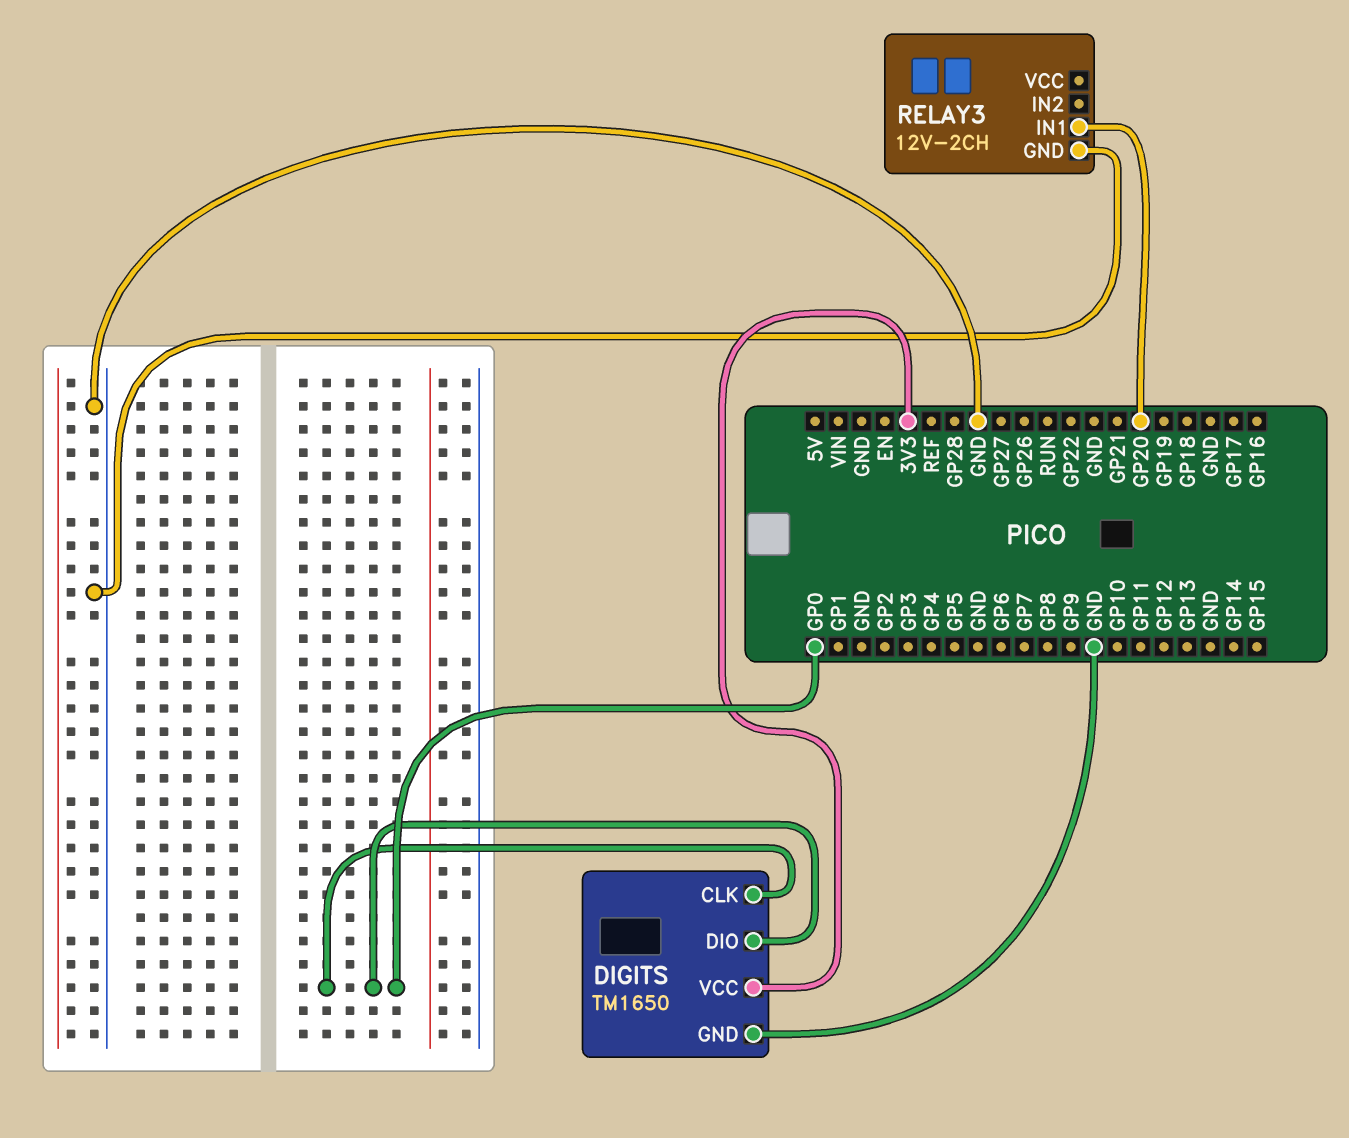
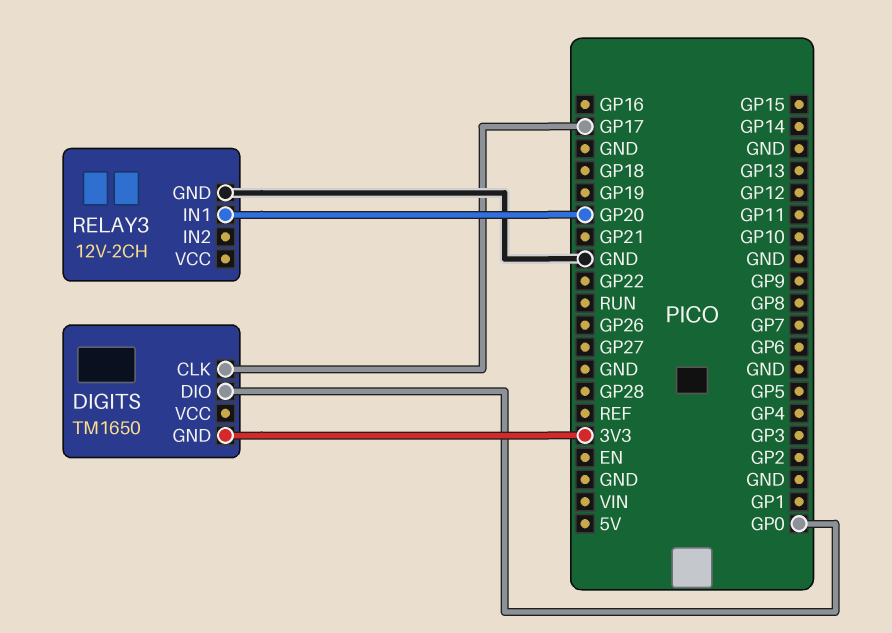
DIGITS pin CLK: GP0 -> GP17
DIGITS pin GND: GND -> 3V3
DIGITS pin VCC: 3V3 -> none

